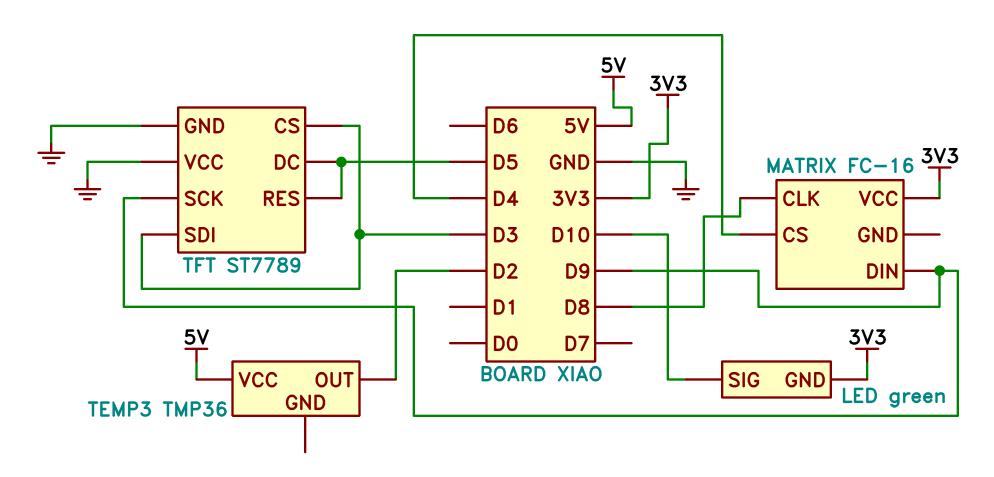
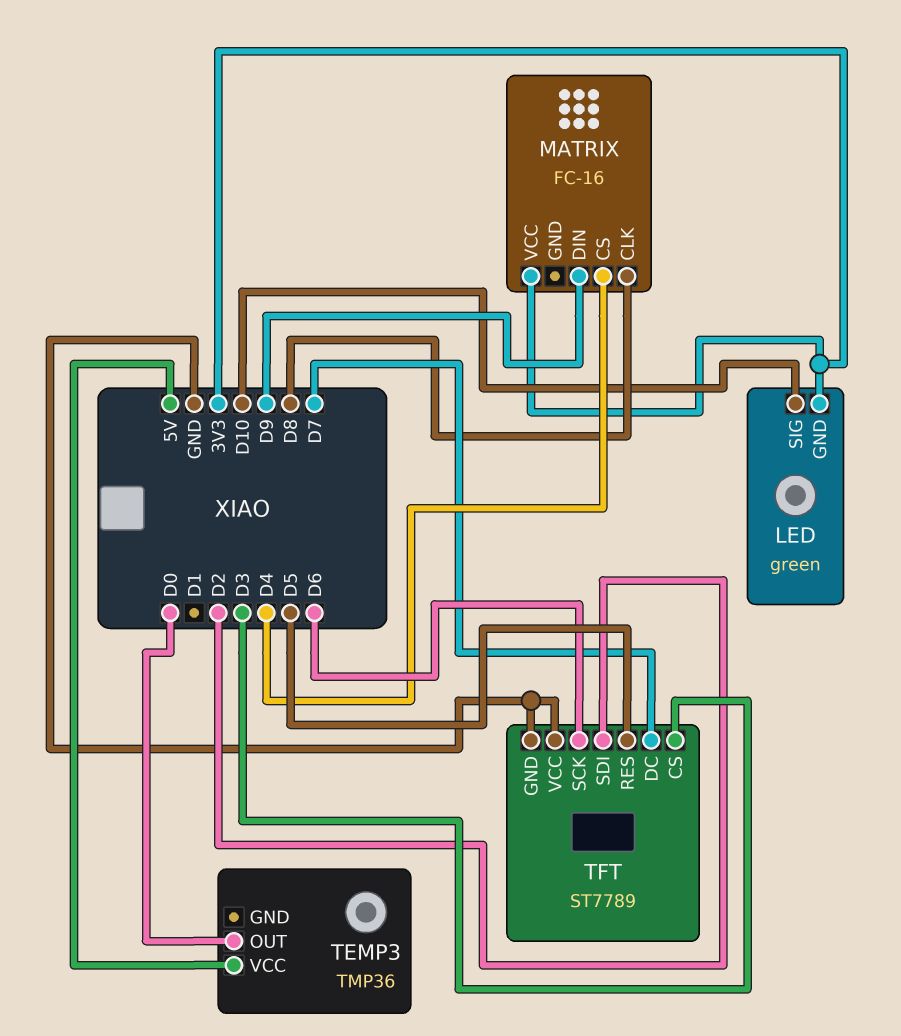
TEMP3 pin OUT: D2 -> D0
TFT pin DC: D5 -> D7
TFT pin SCK: D9 -> D6
TFT pin SDI: D3 -> D2

